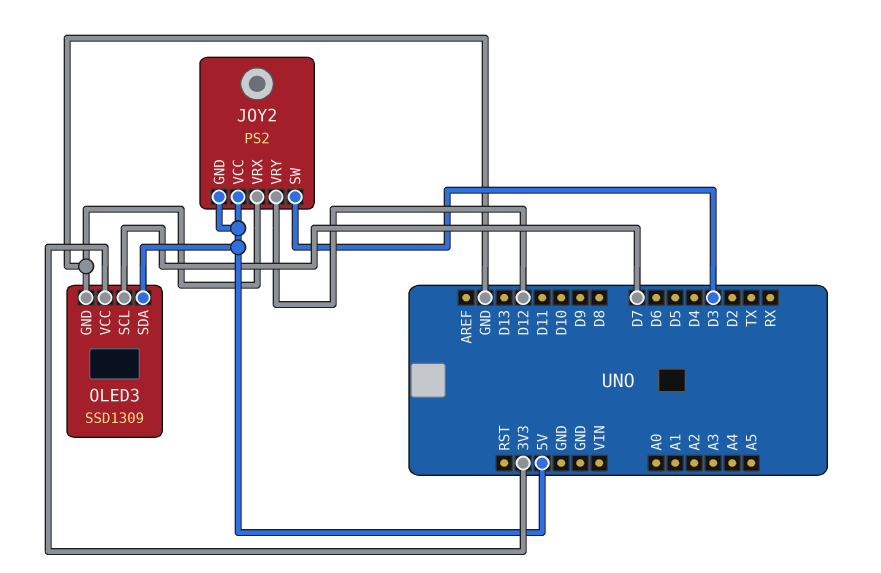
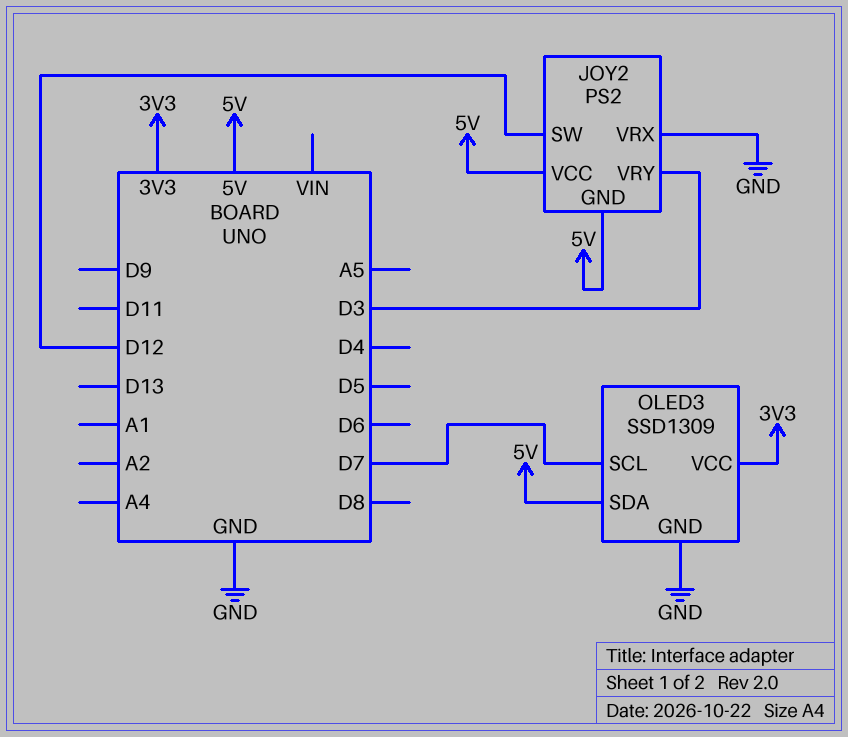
JOY2 pin SW: D3 -> D12
JOY2 pin VRY: D12 -> D3

